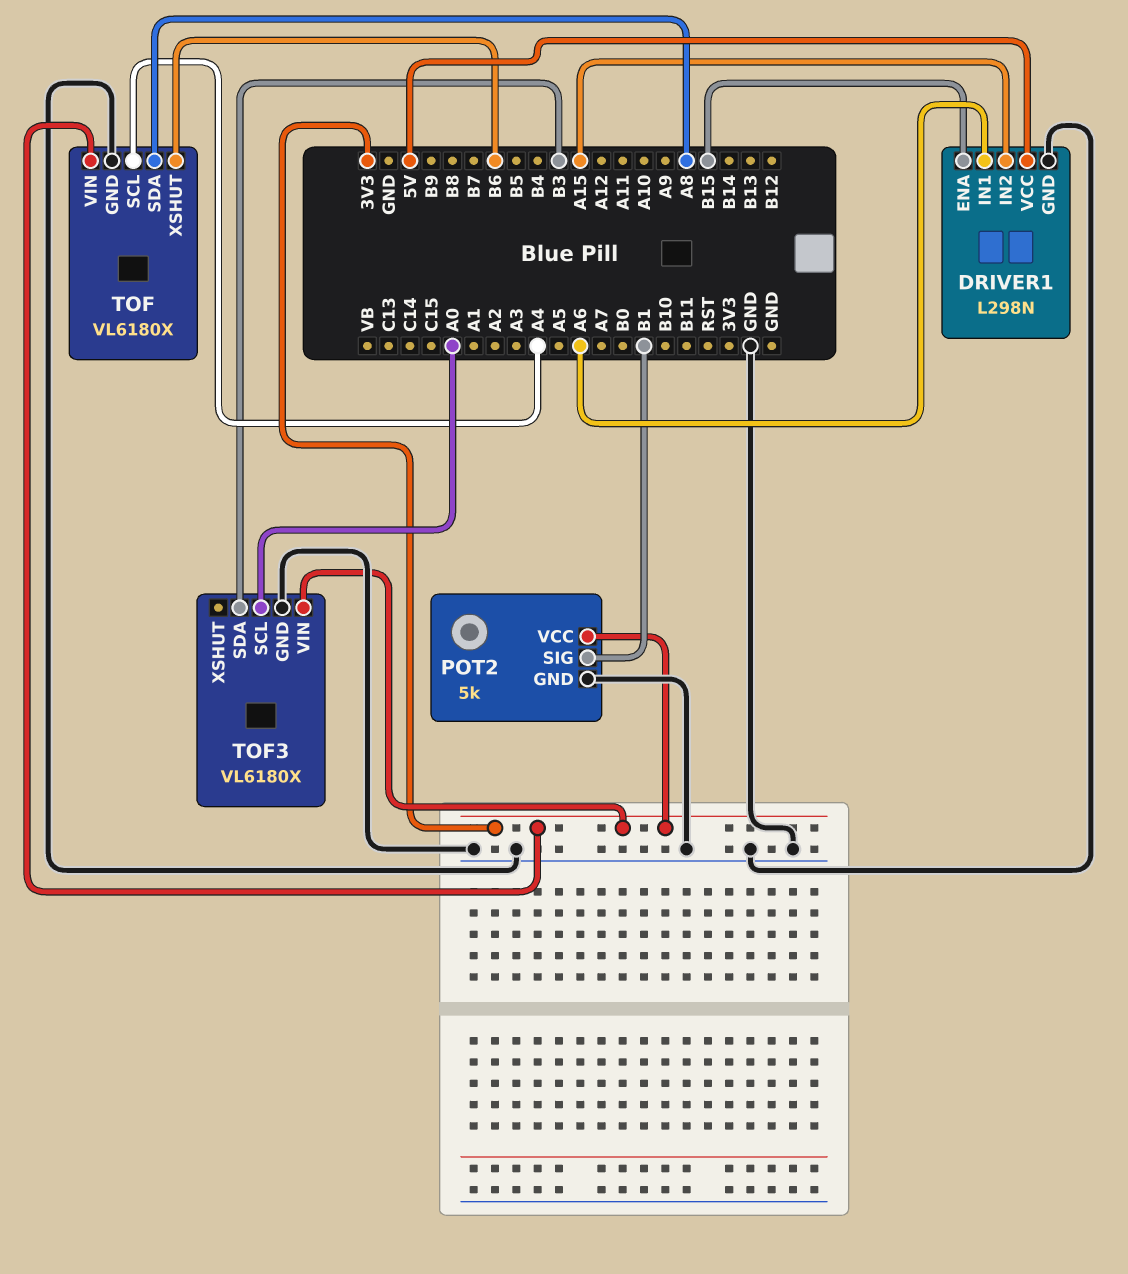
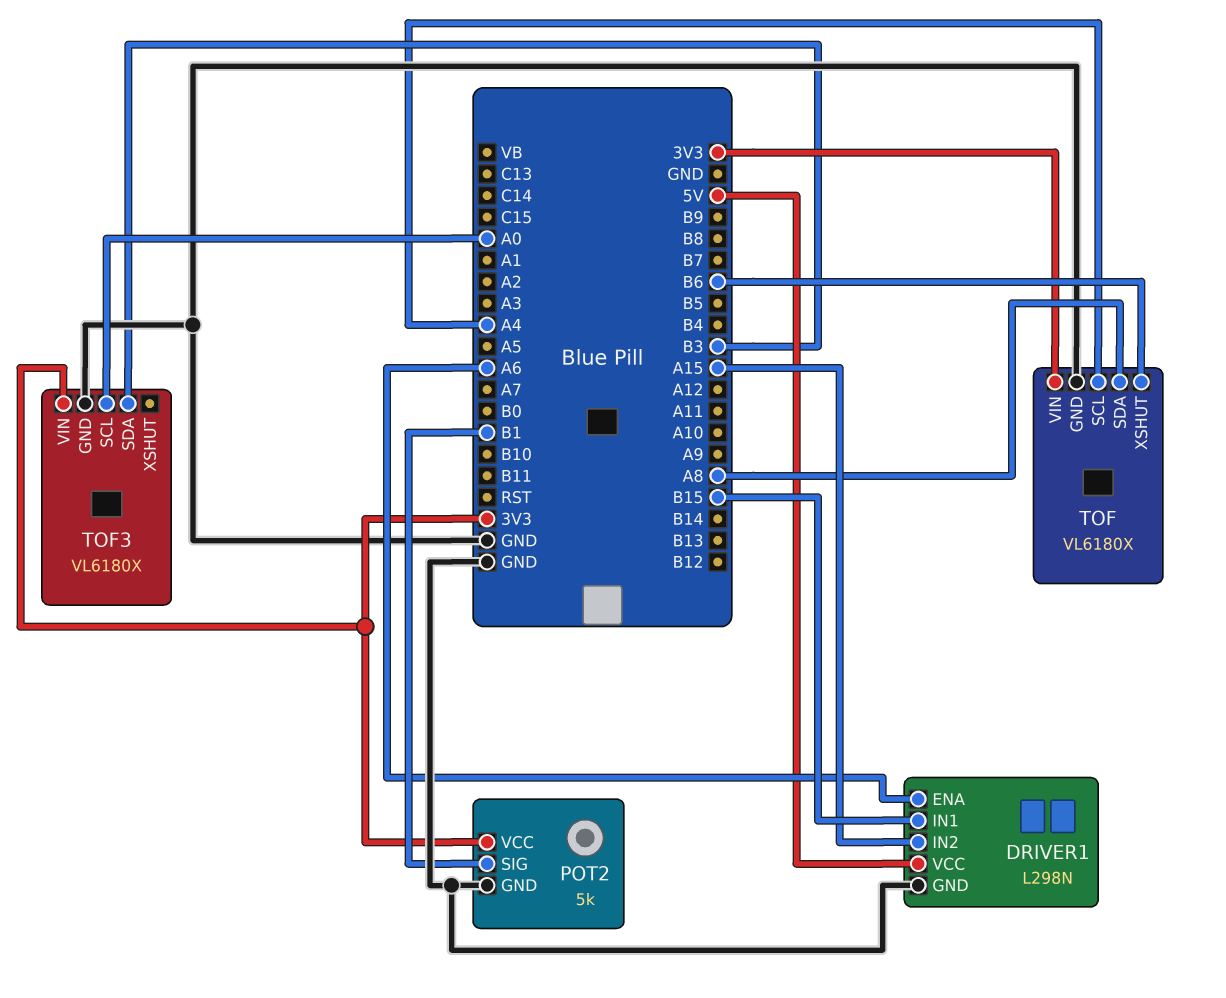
DRIVER1 pin ENA: B15 -> A6
DRIVER1 pin IN1: A6 -> B15

